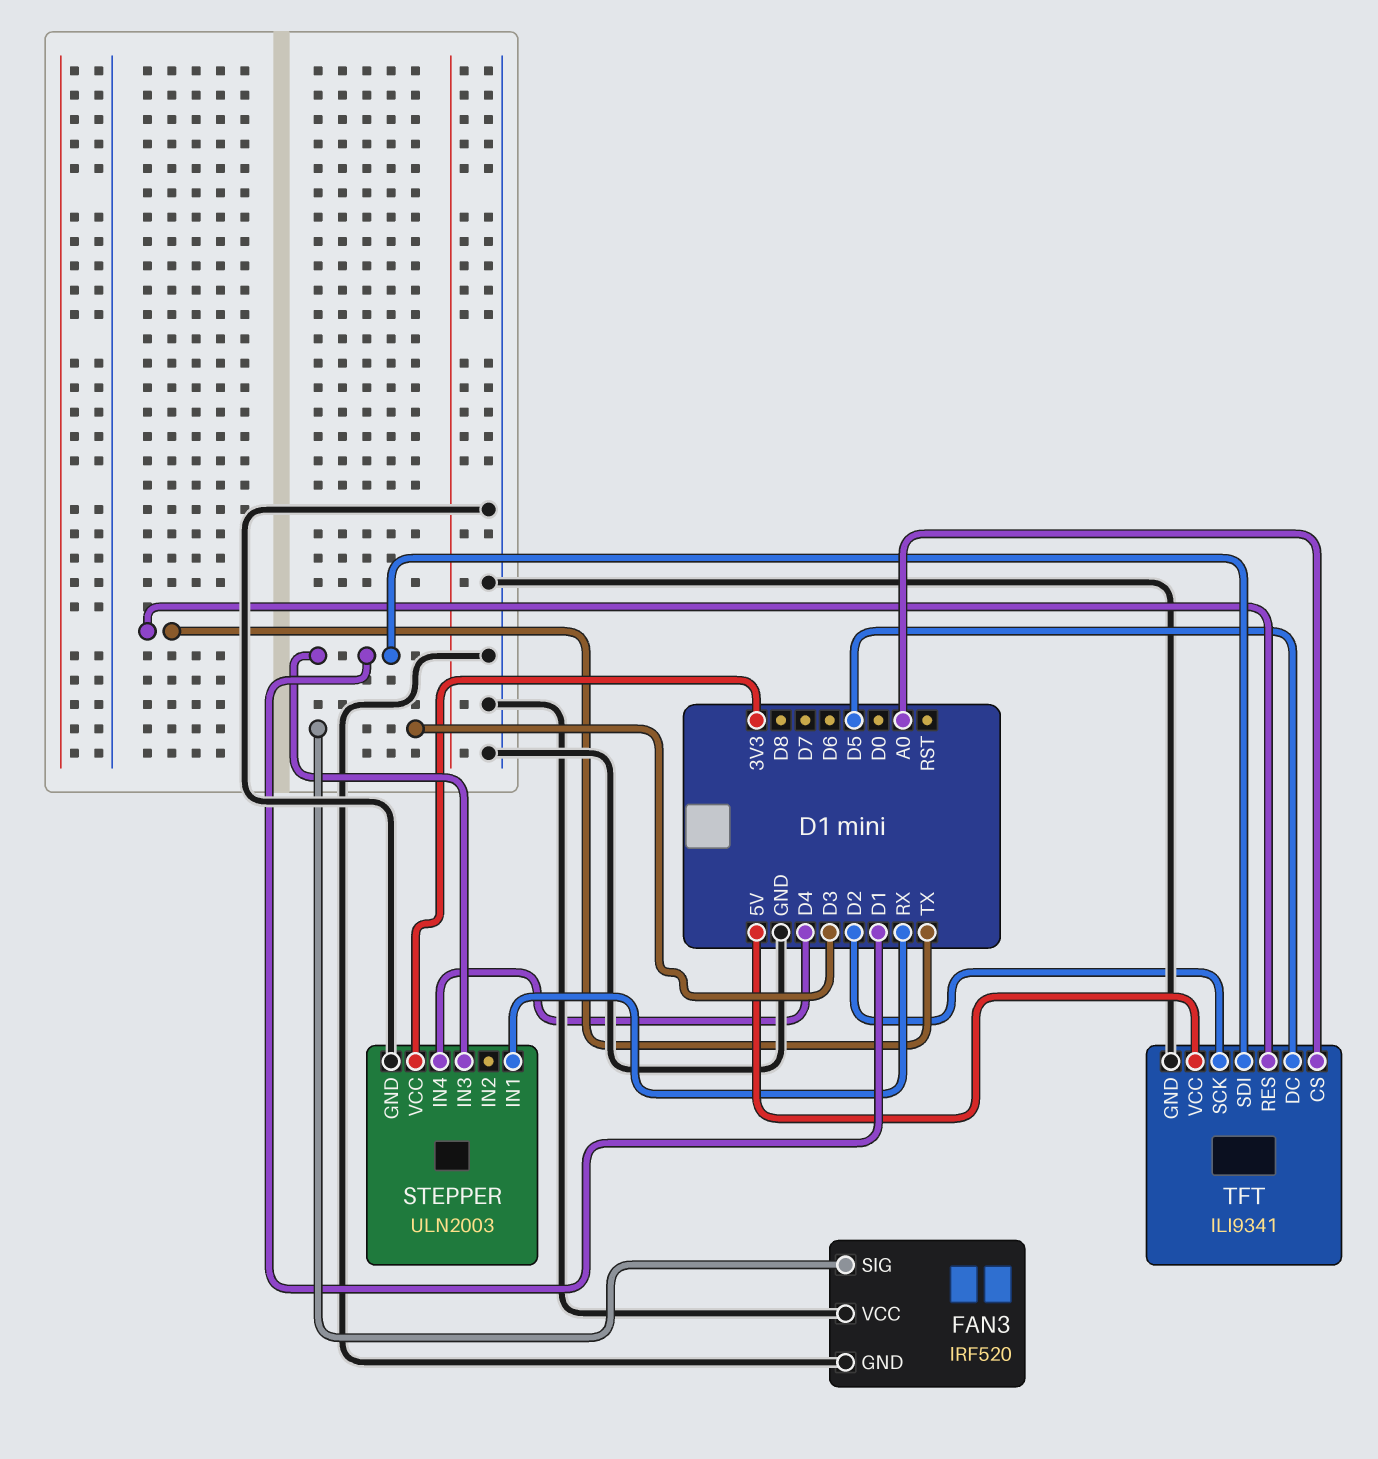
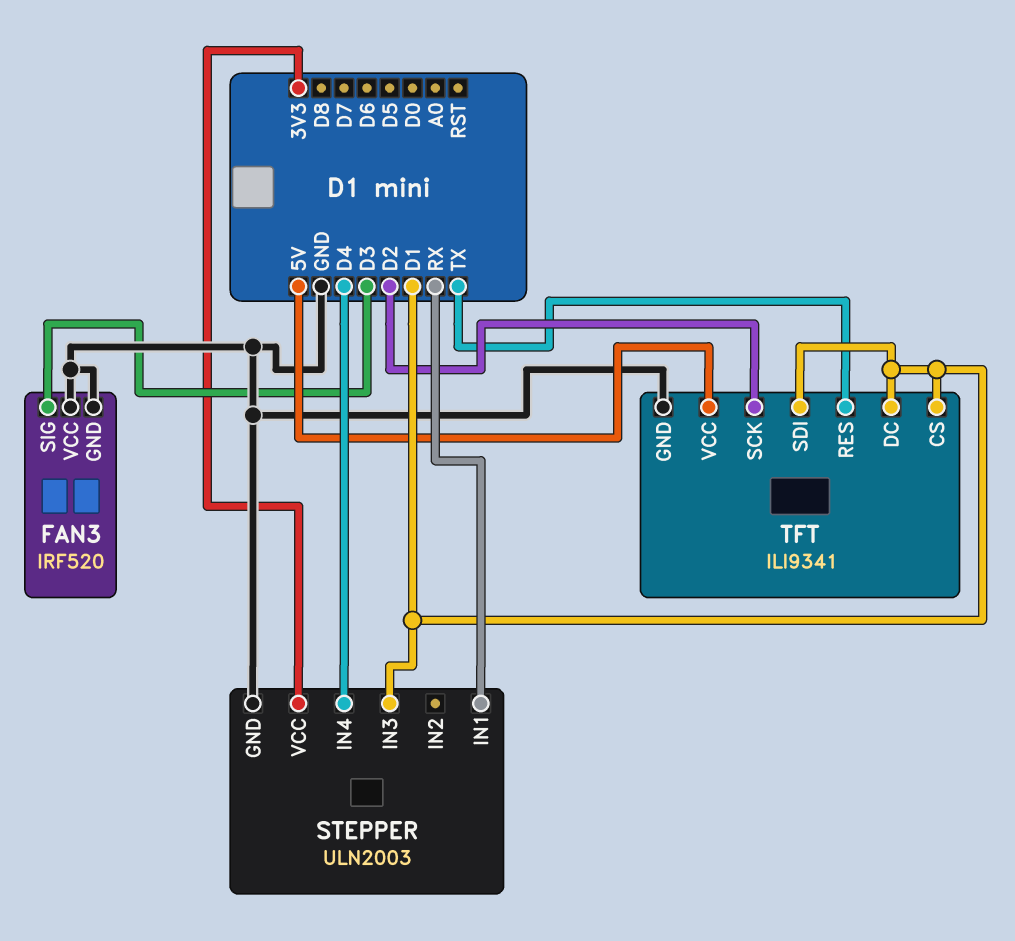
TFT pin CS: A0 -> D1
TFT pin DC: D5 -> D1

